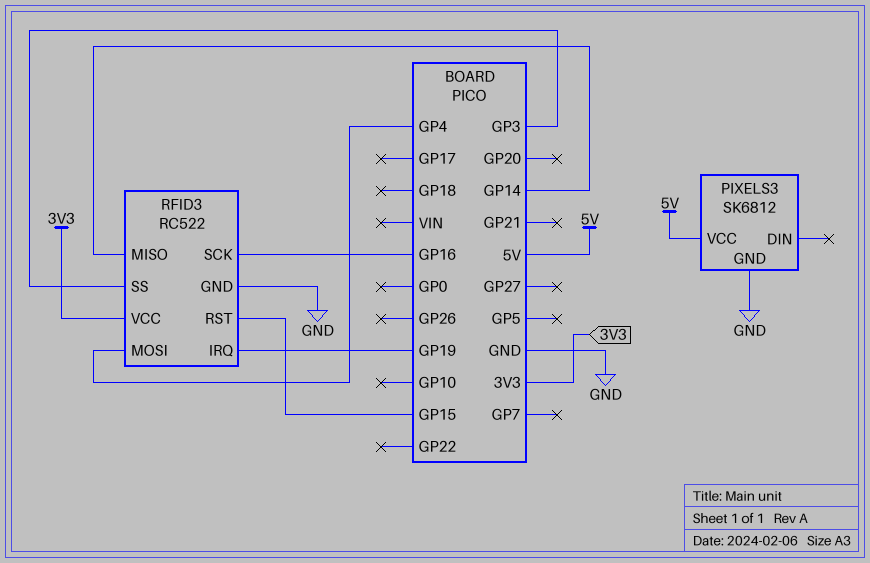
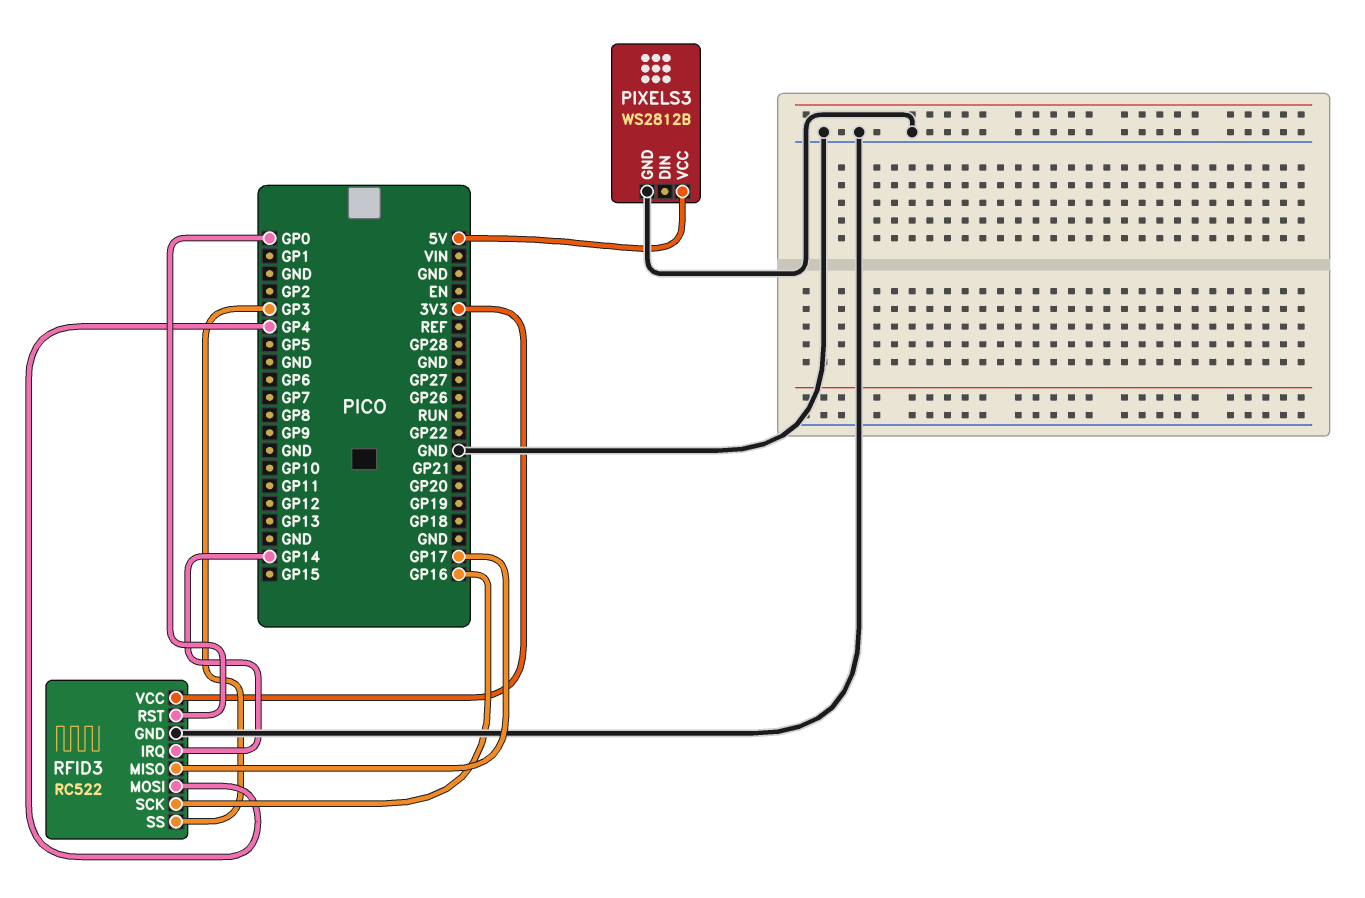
PIXELS3: SK6812 -> WS2812B
RFID3 pin IRQ: GP19 -> GP14
RFID3 pin MISO: GP14 -> GP17
RFID3 pin RST: GP15 -> GP0

